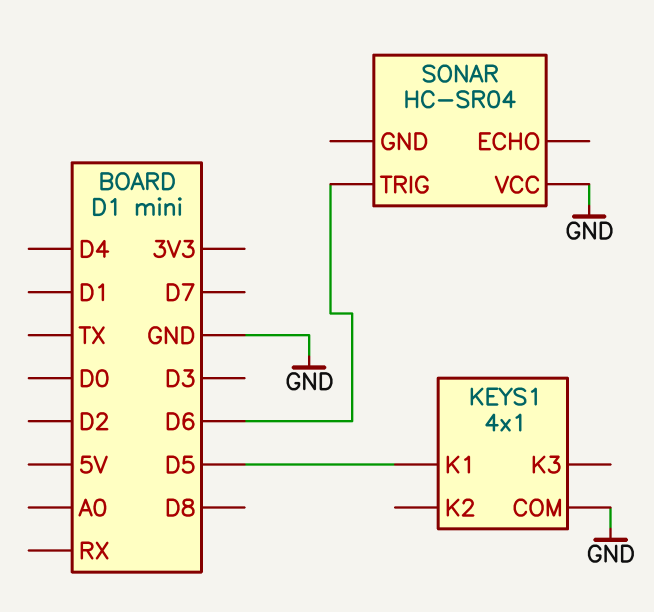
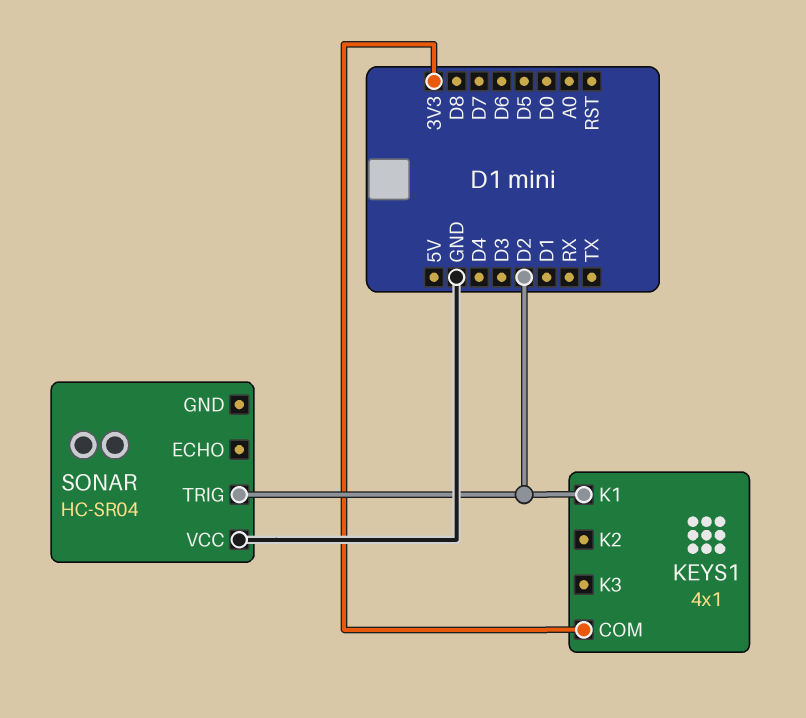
KEYS1 pin COM: GND -> 3V3
KEYS1 pin K1: D5 -> D2
SONAR pin TRIG: D6 -> D2

